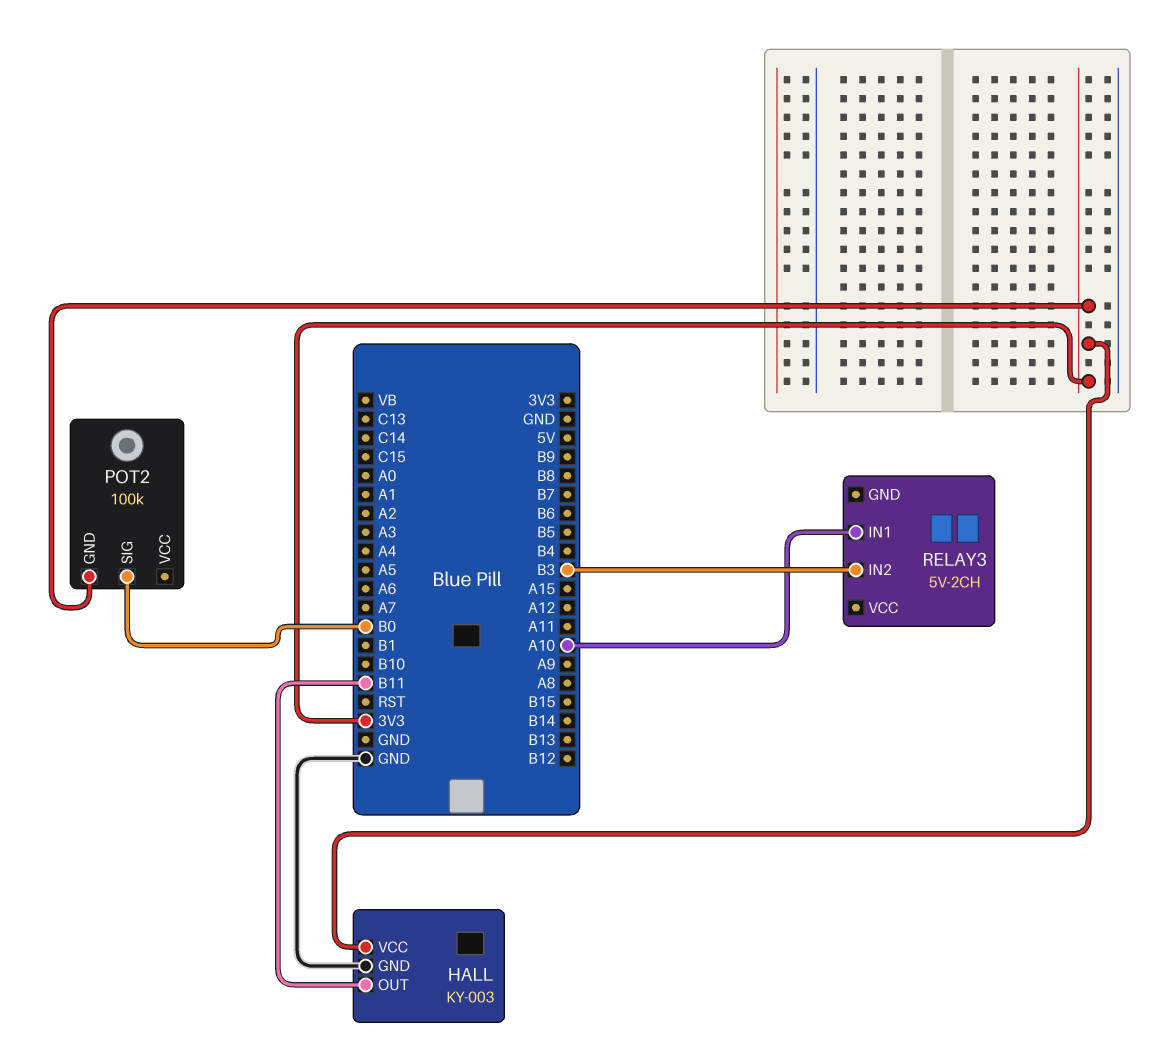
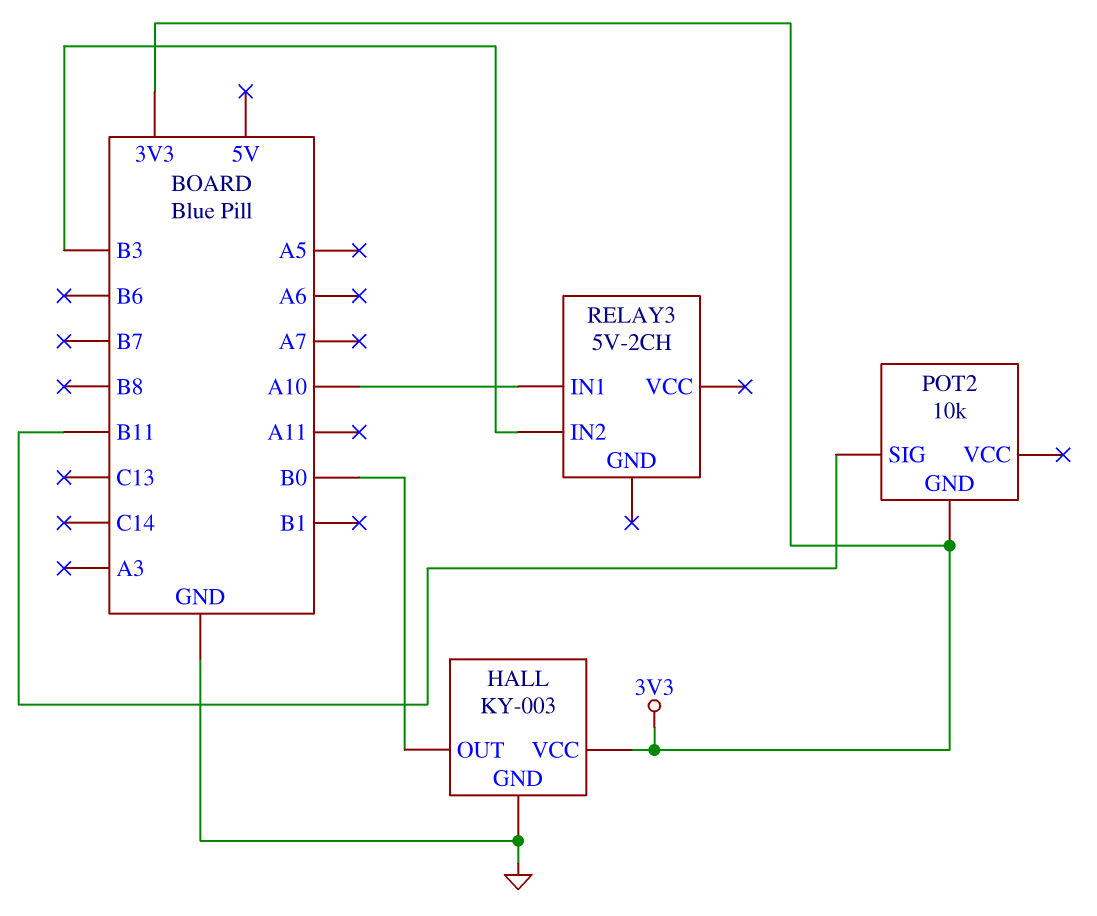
HALL pin OUT: B11 -> B0
POT2: 100k -> 10k
POT2 pin SIG: B0 -> B11

